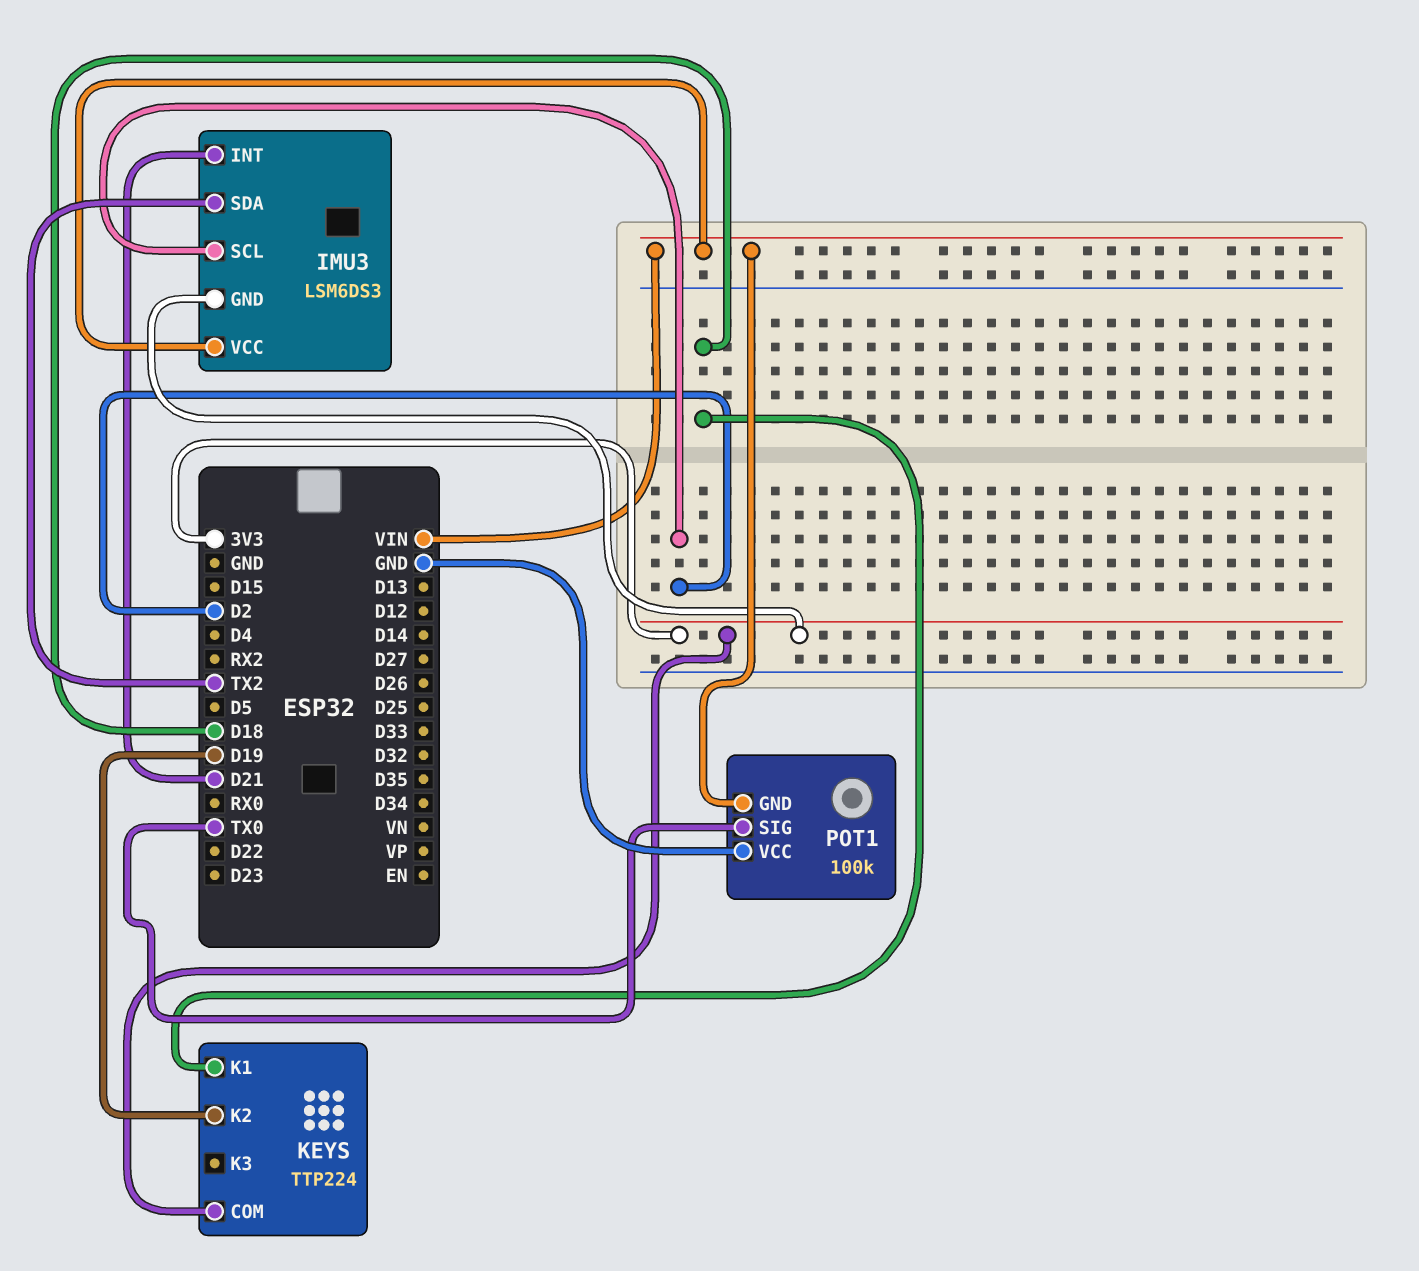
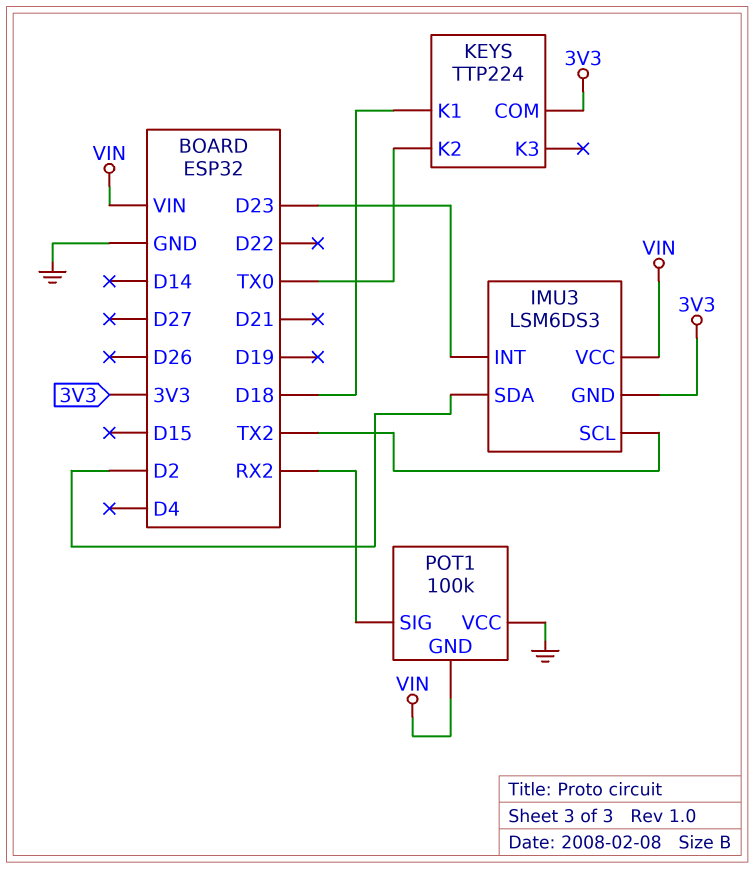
IMU3 pin INT: D21 -> D23
IMU3 pin SCL: D2 -> TX2
IMU3 pin SDA: TX2 -> D2
KEYS pin K2: D19 -> TX0
POT1 pin SIG: TX0 -> RX2

